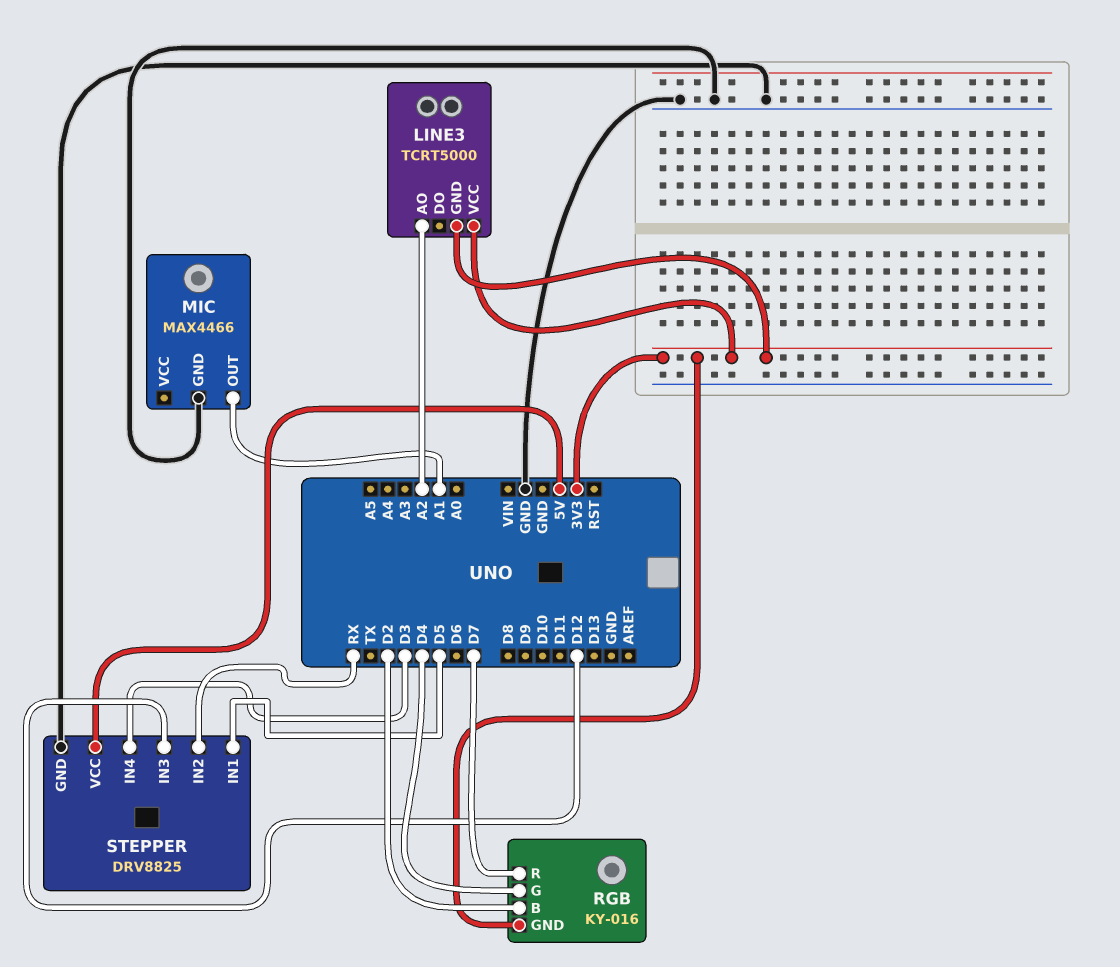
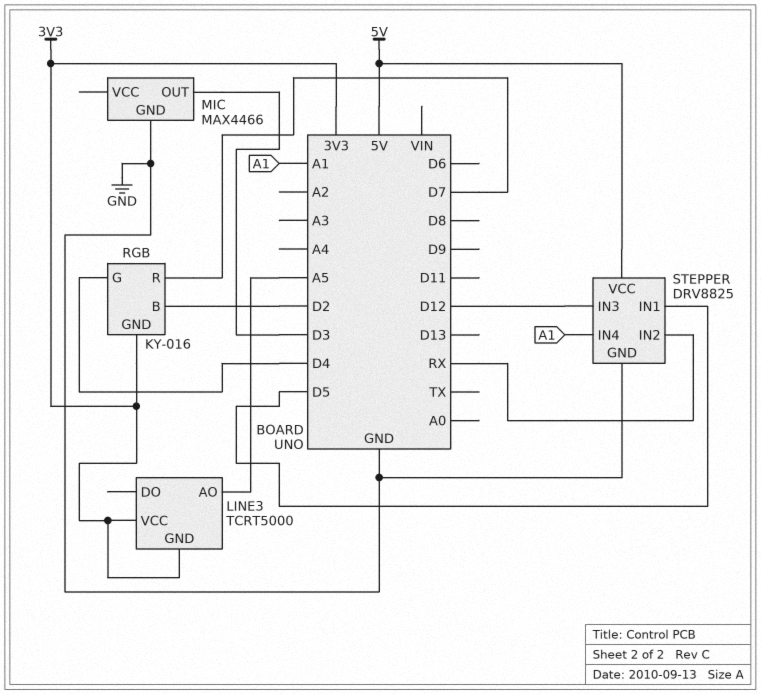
LINE3 pin AO: A2 -> A5
MIC pin OUT: A1 -> D3
STEPPER pin IN4: D3 -> A1

